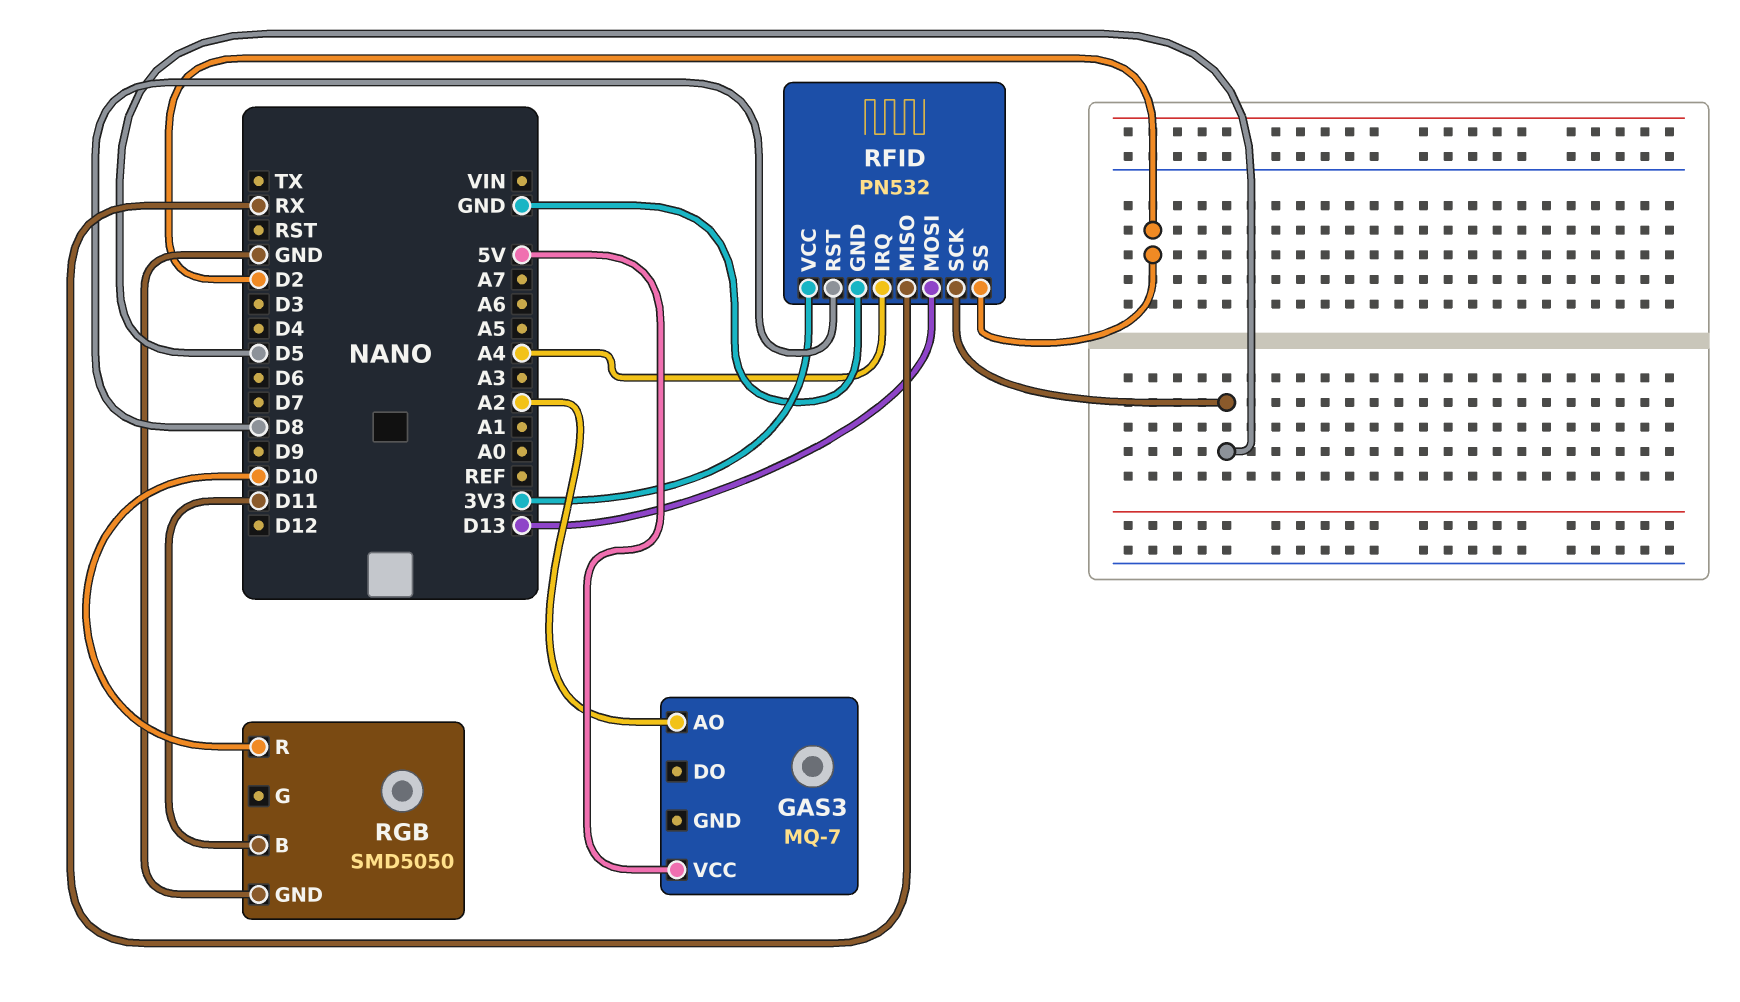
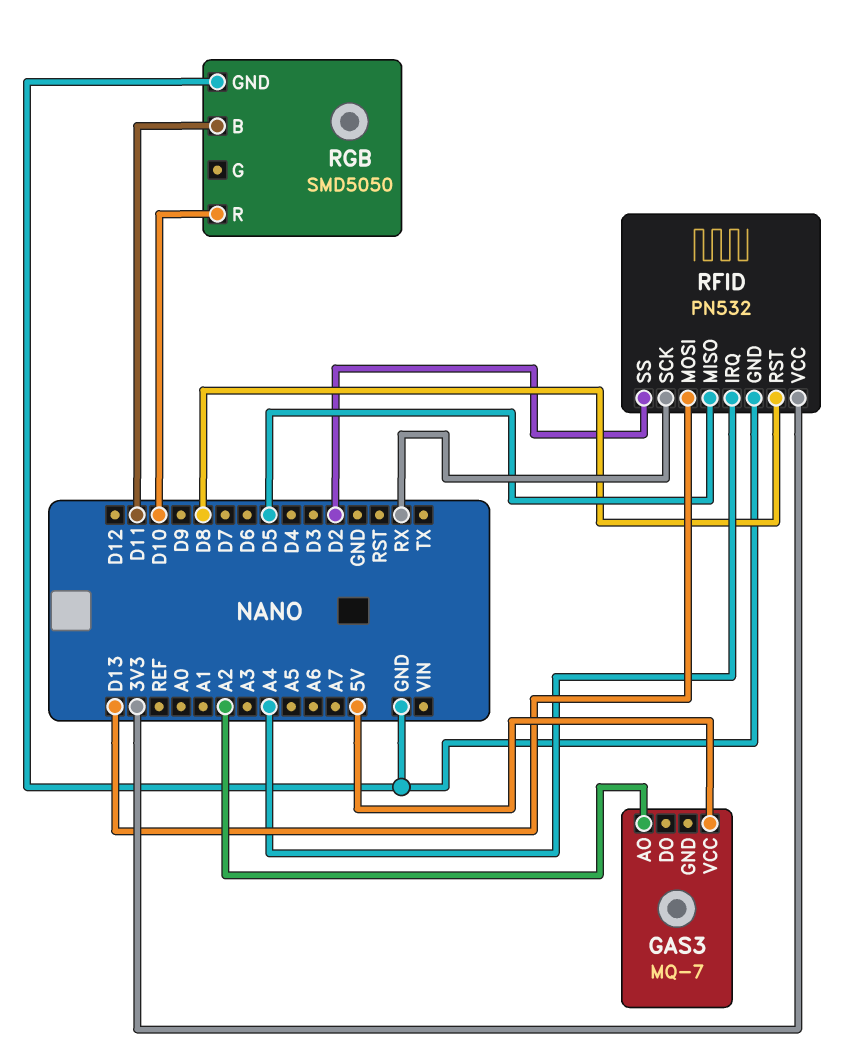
RFID pin MISO: RX -> D5
RFID pin SCK: D5 -> RX

